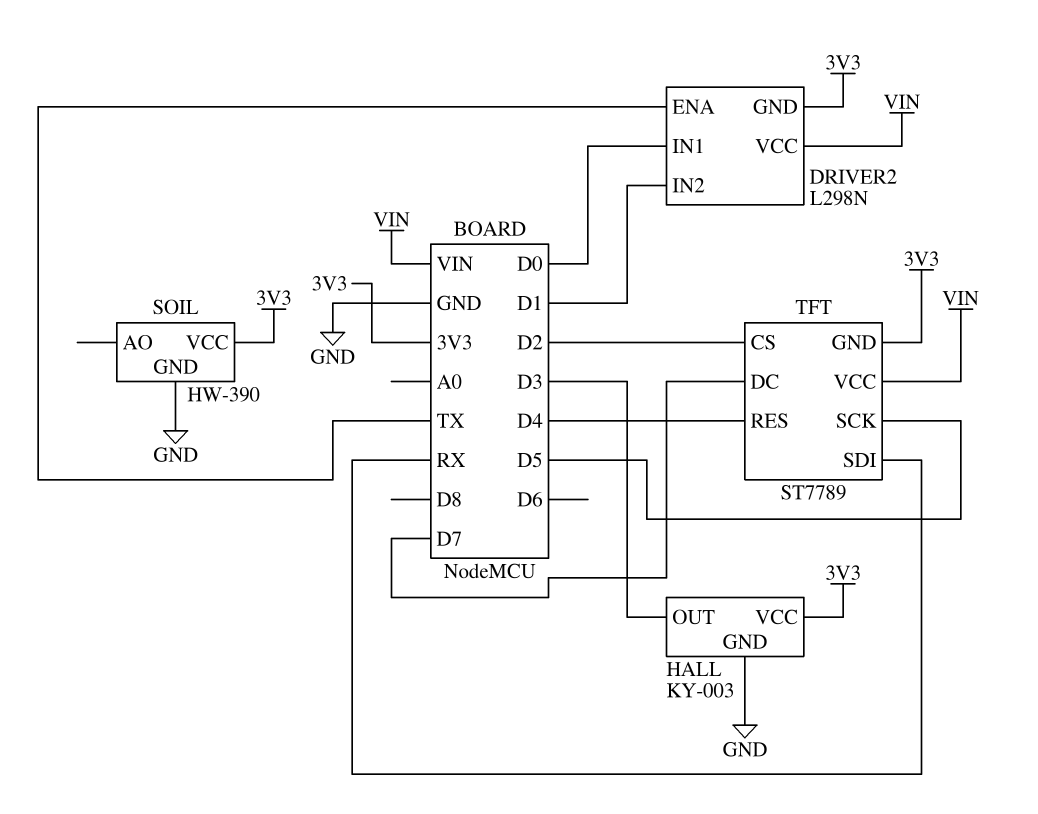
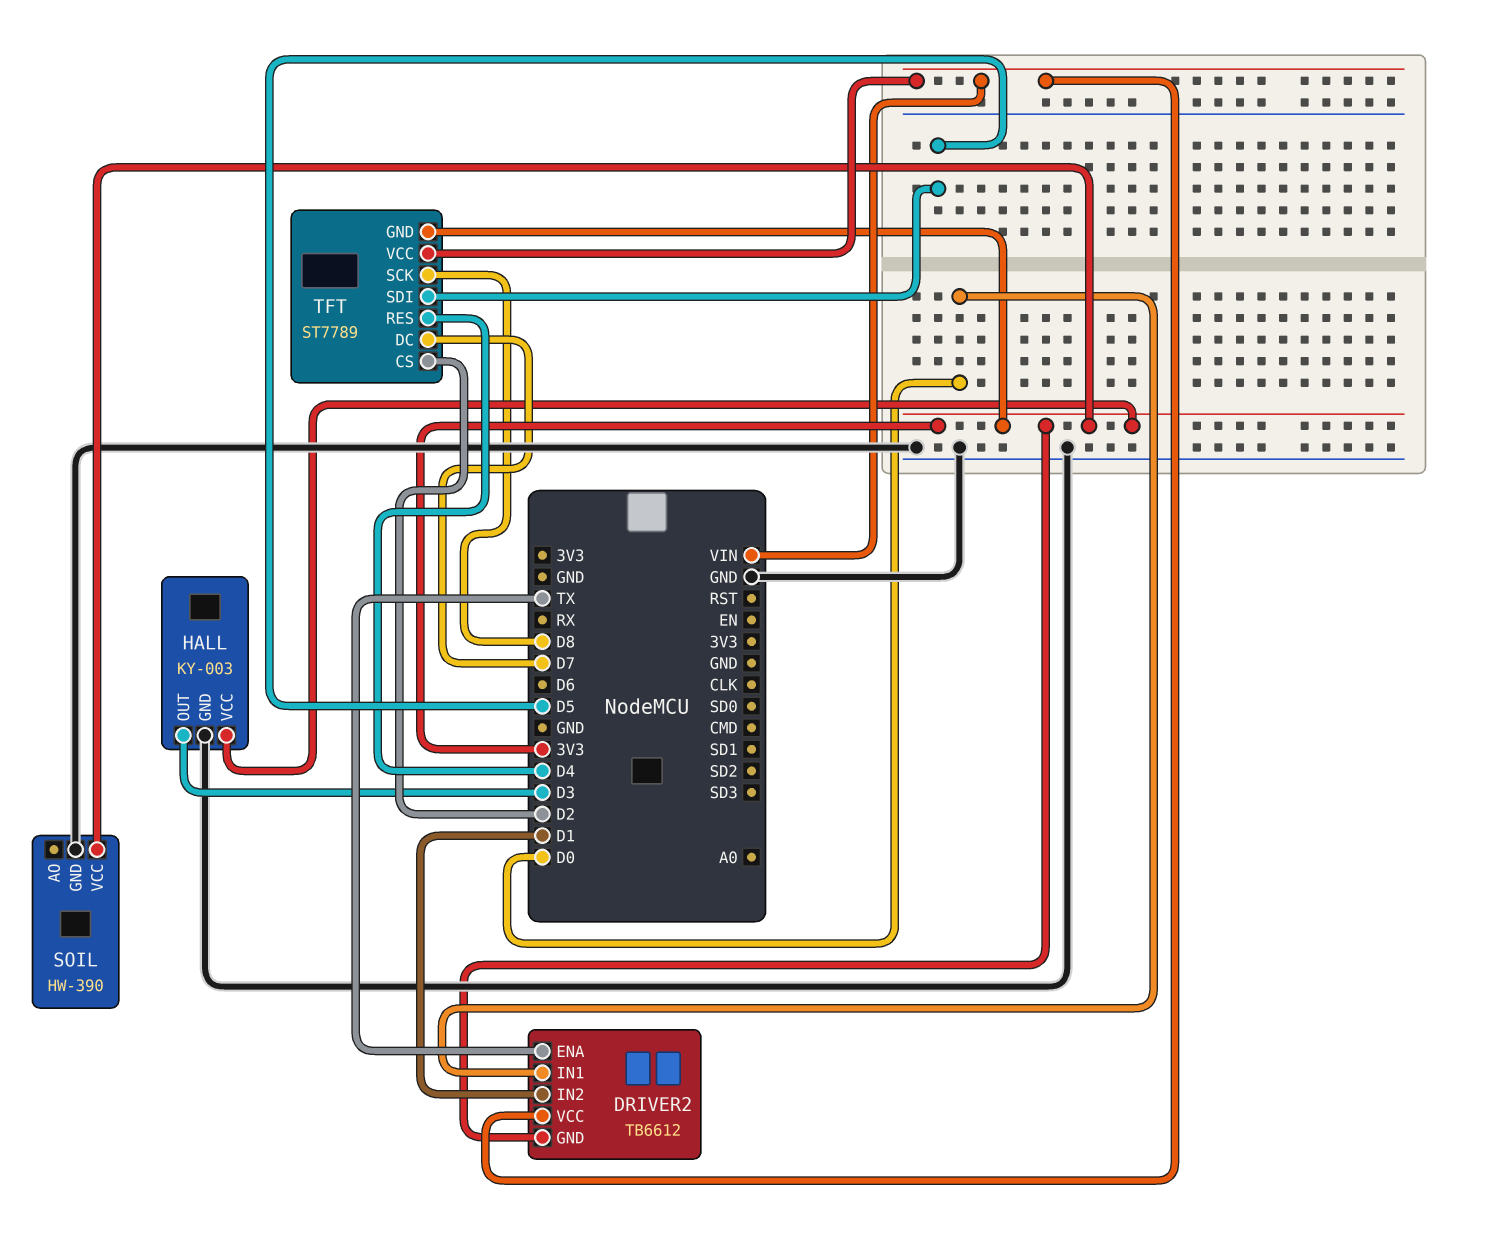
DRIVER2: L298N -> TB6612
TFT pin SCK: D5 -> D8
TFT pin SDI: RX -> D5

